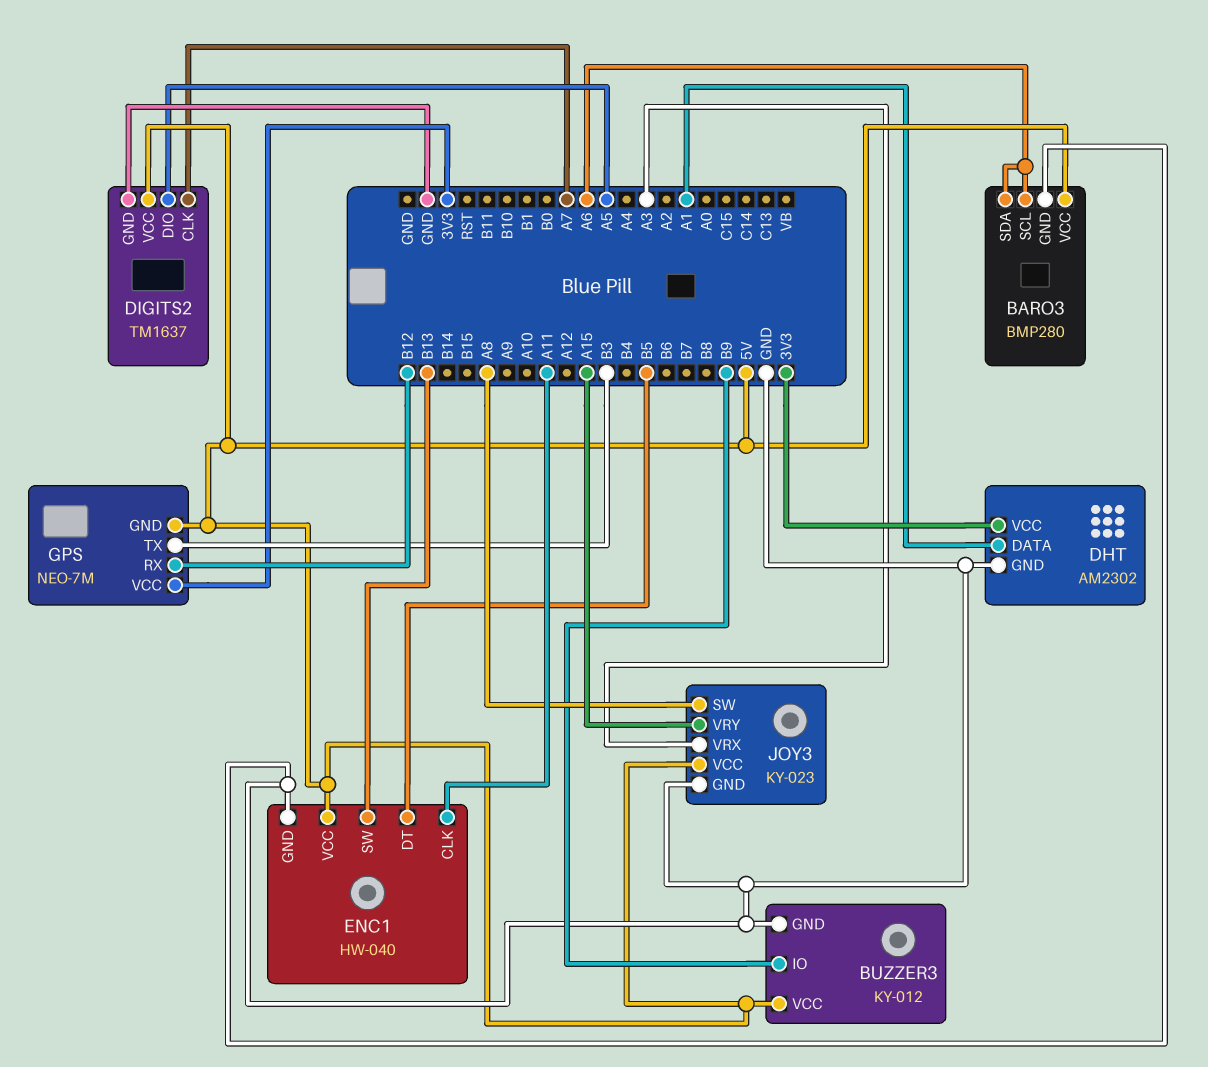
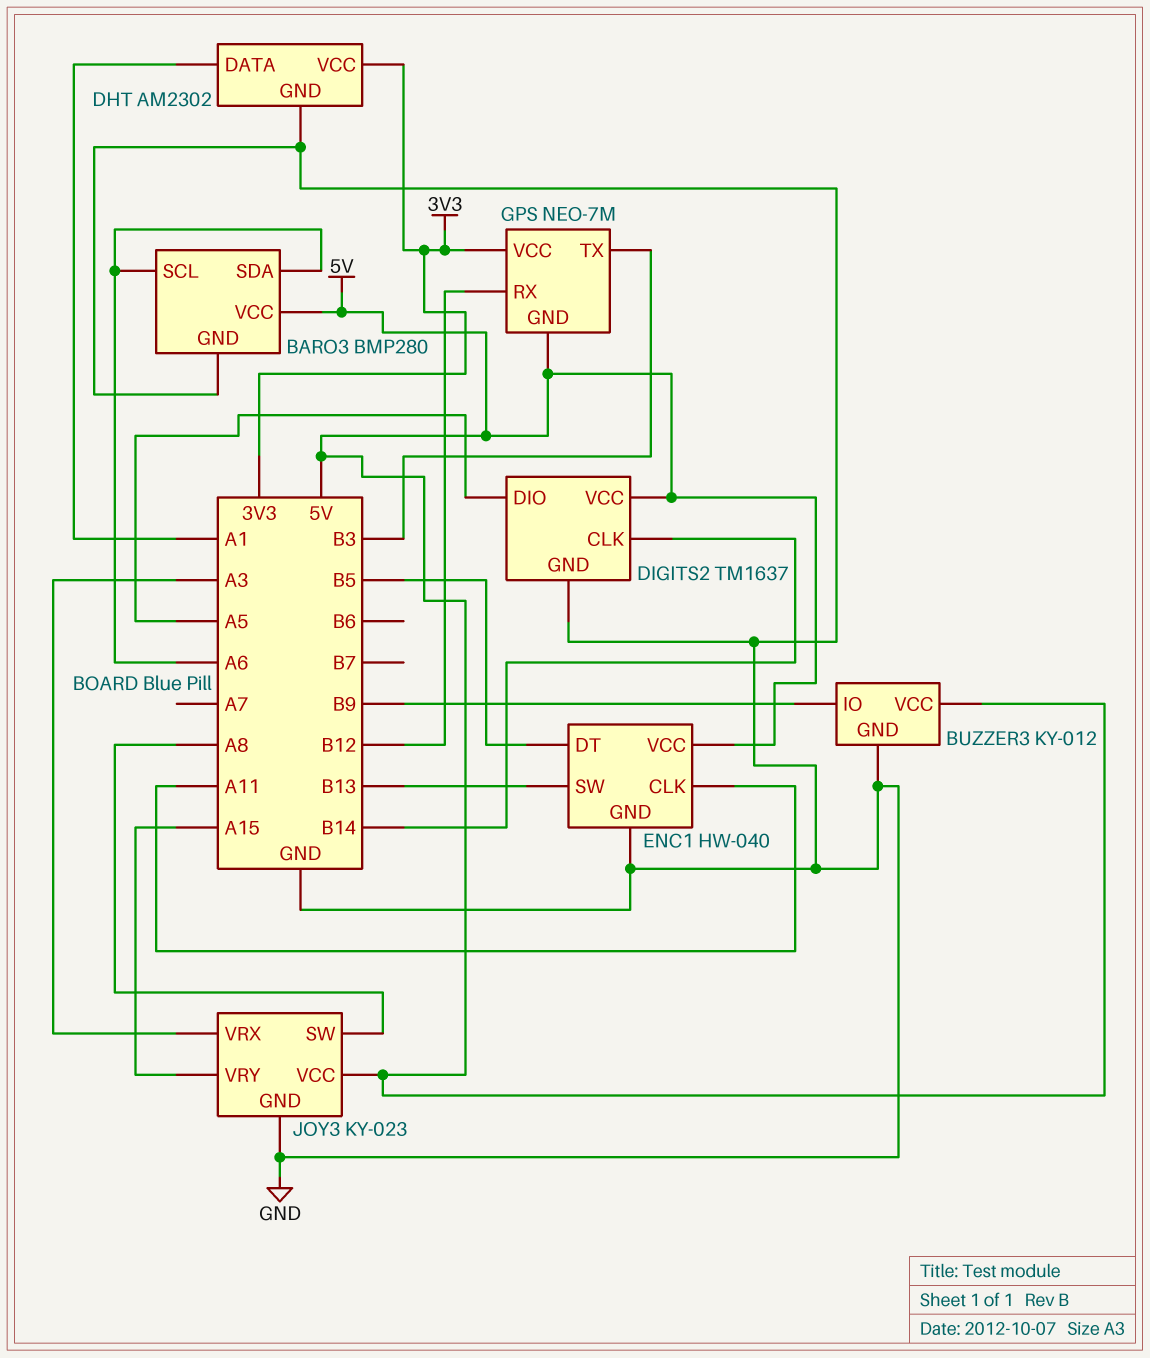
DIGITS2 pin CLK: A7 -> B14

